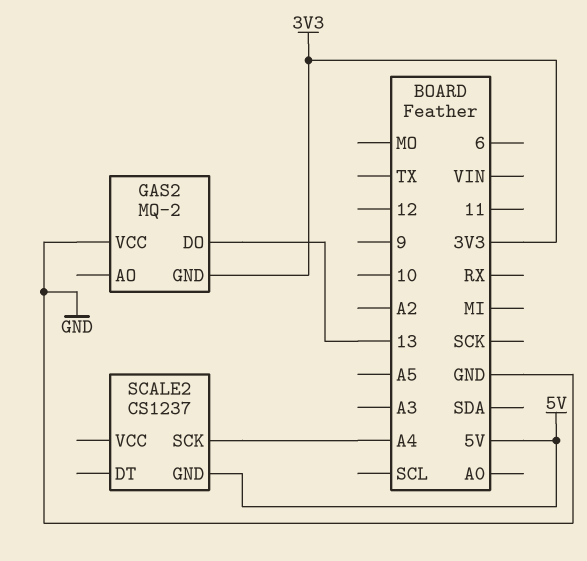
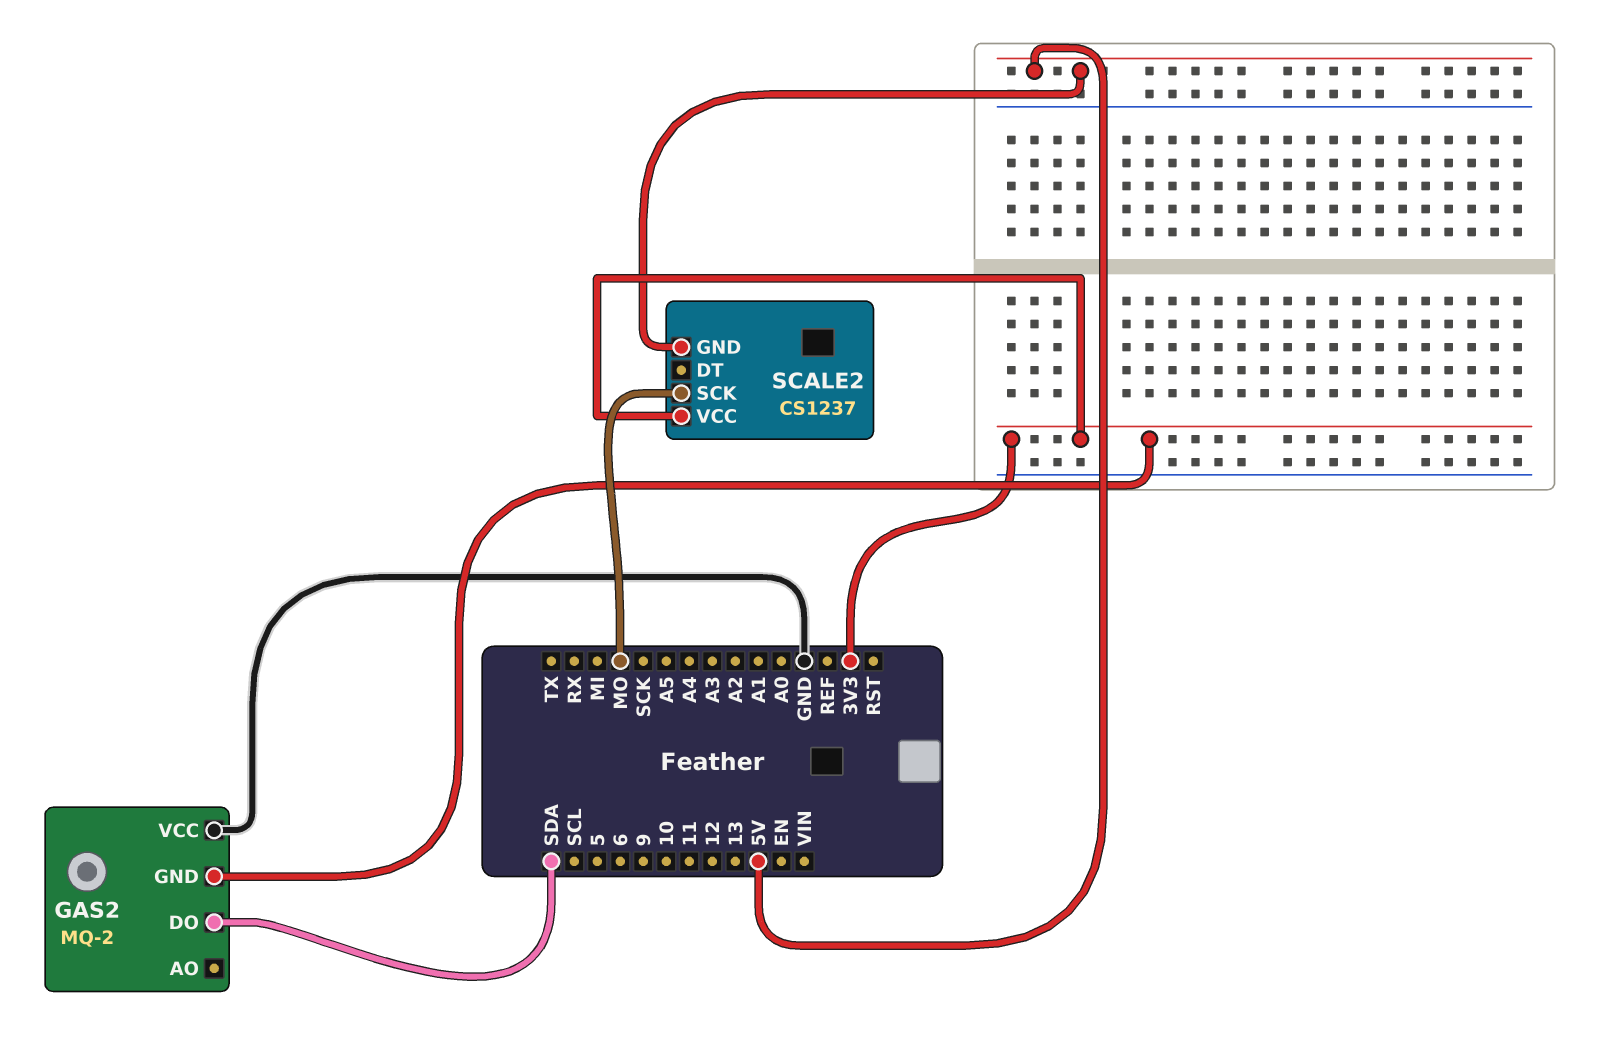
GAS2 pin DO: 13 -> SDA
SCALE2 pin SCK: A4 -> MO
SCALE2 pin VCC: none -> 3V3

